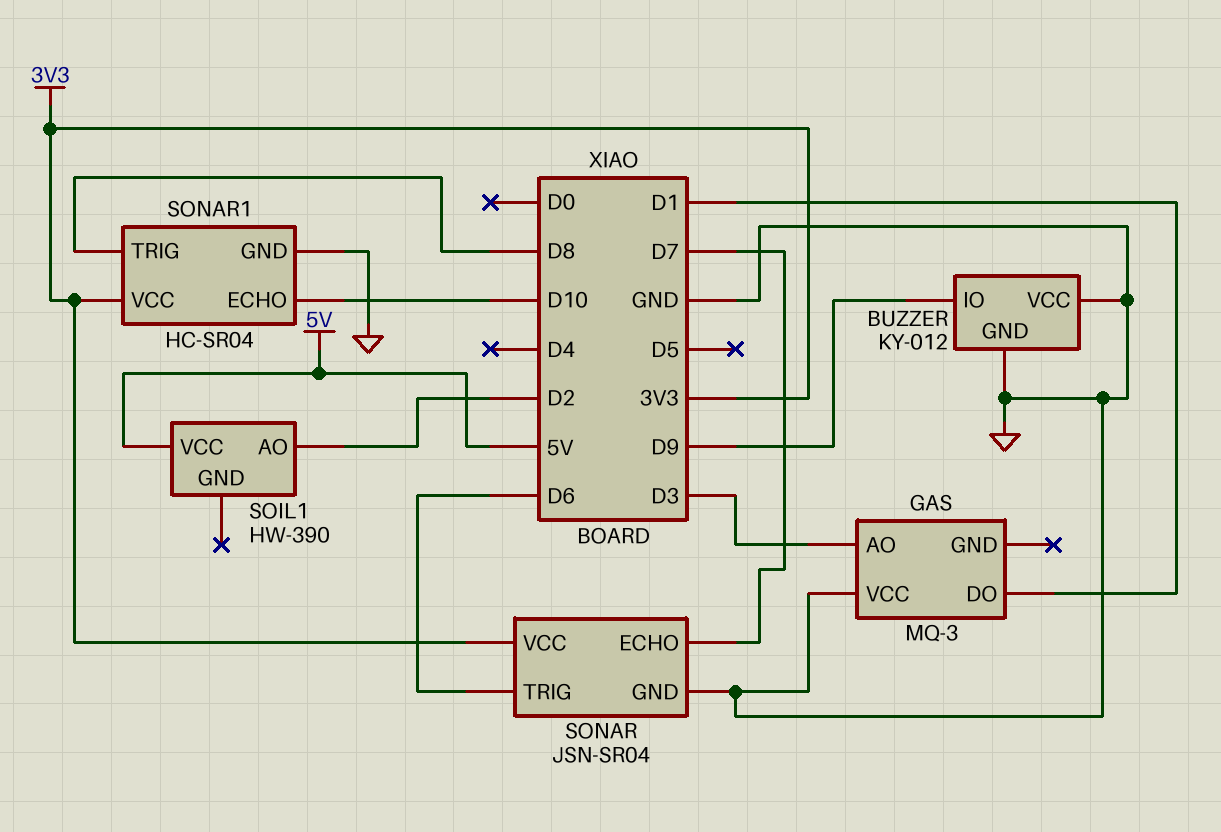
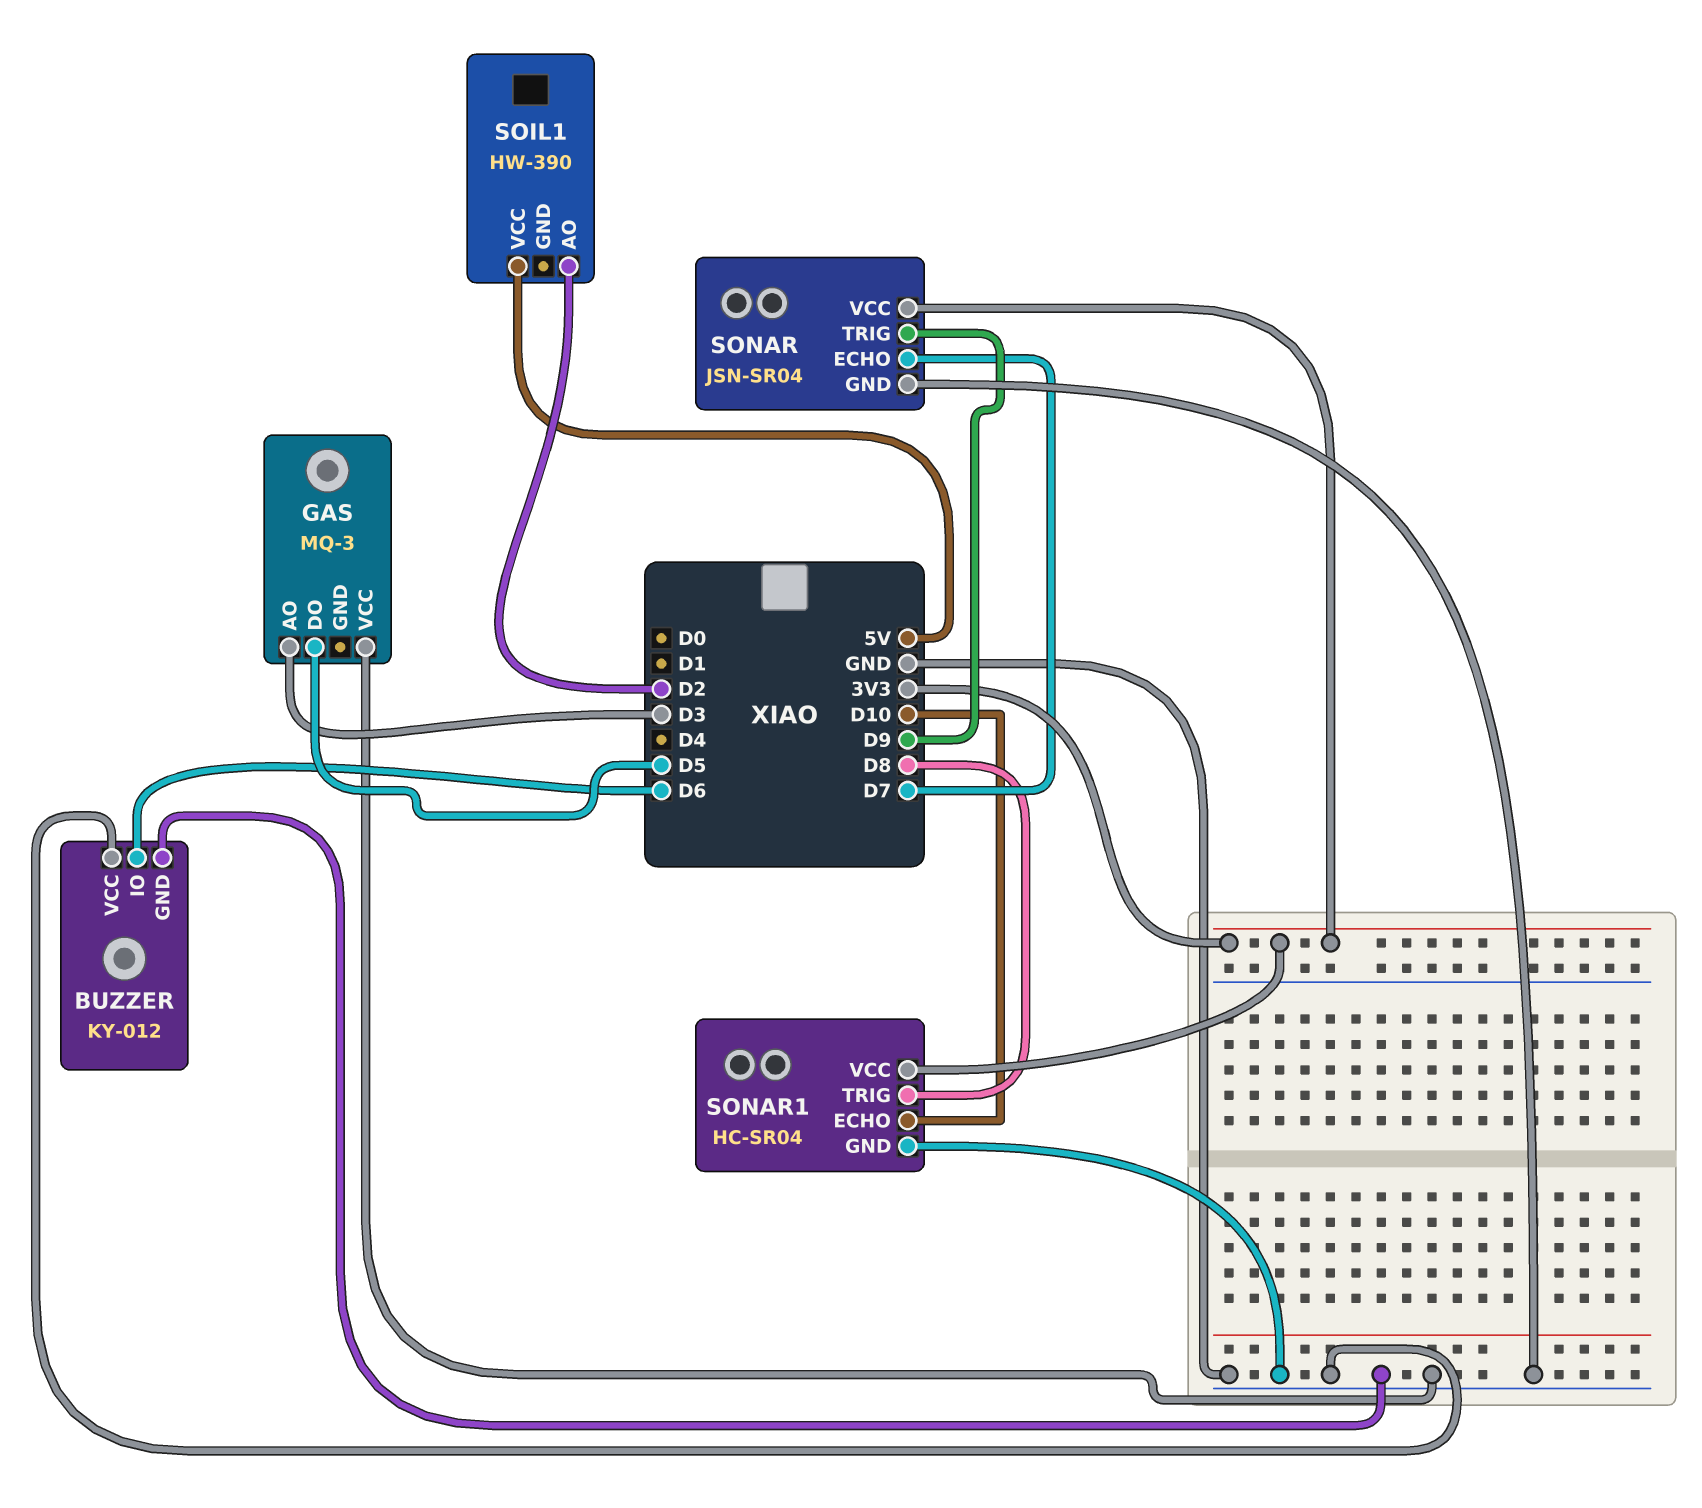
BUZZER pin IO: D9 -> D6
GAS pin DO: D1 -> D5
SONAR pin TRIG: D6 -> D9

